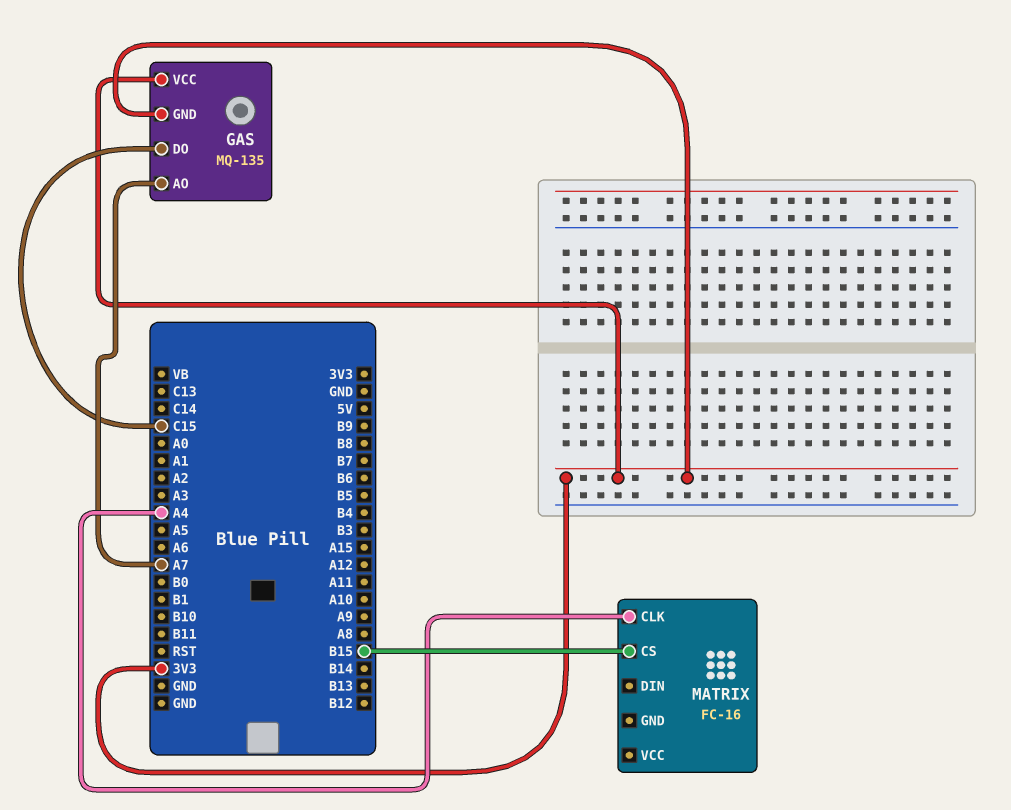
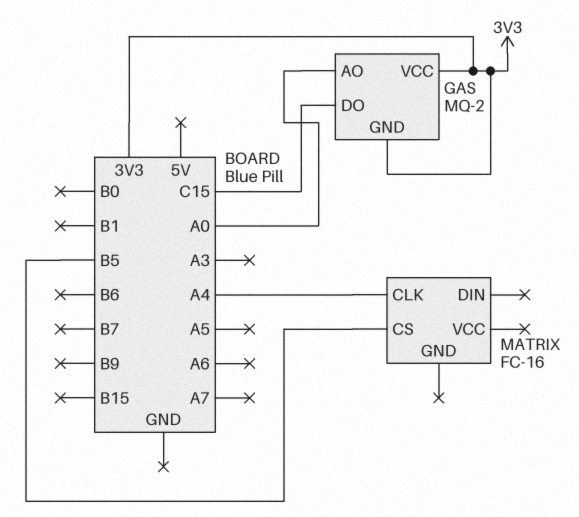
GAS: MQ-135 -> MQ-2
GAS pin AO: A7 -> A0
MATRIX pin CS: B15 -> B5

